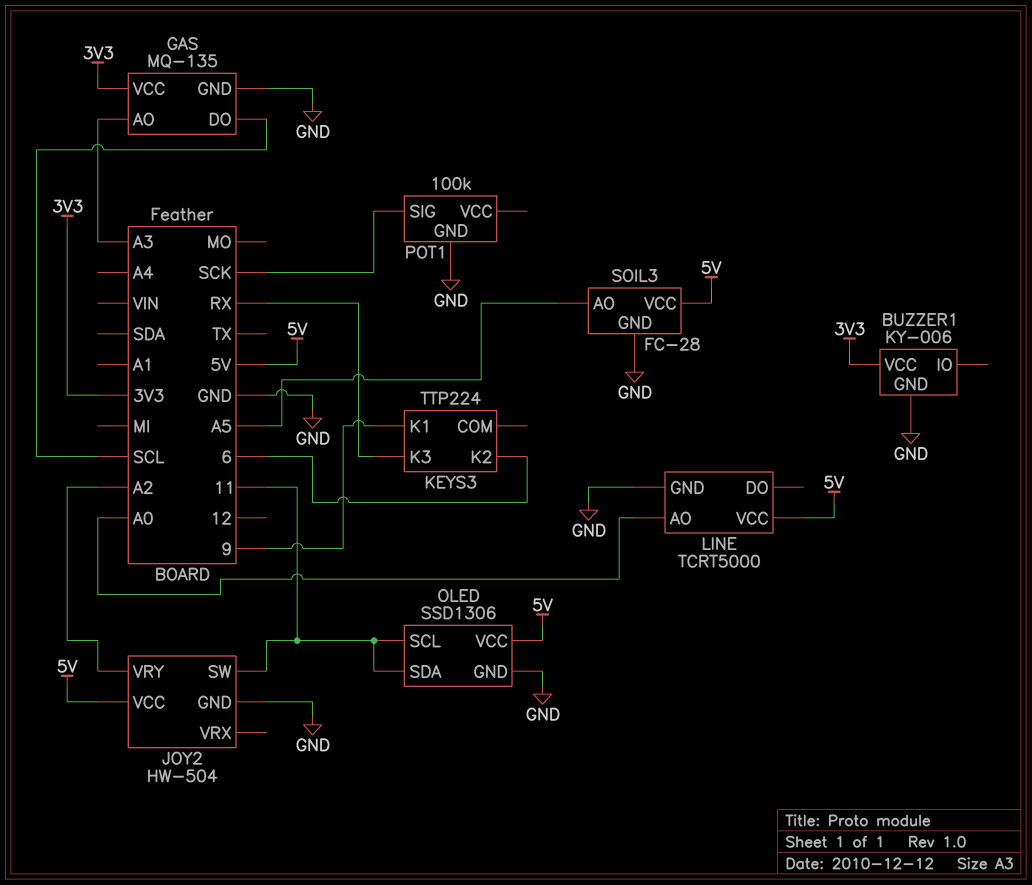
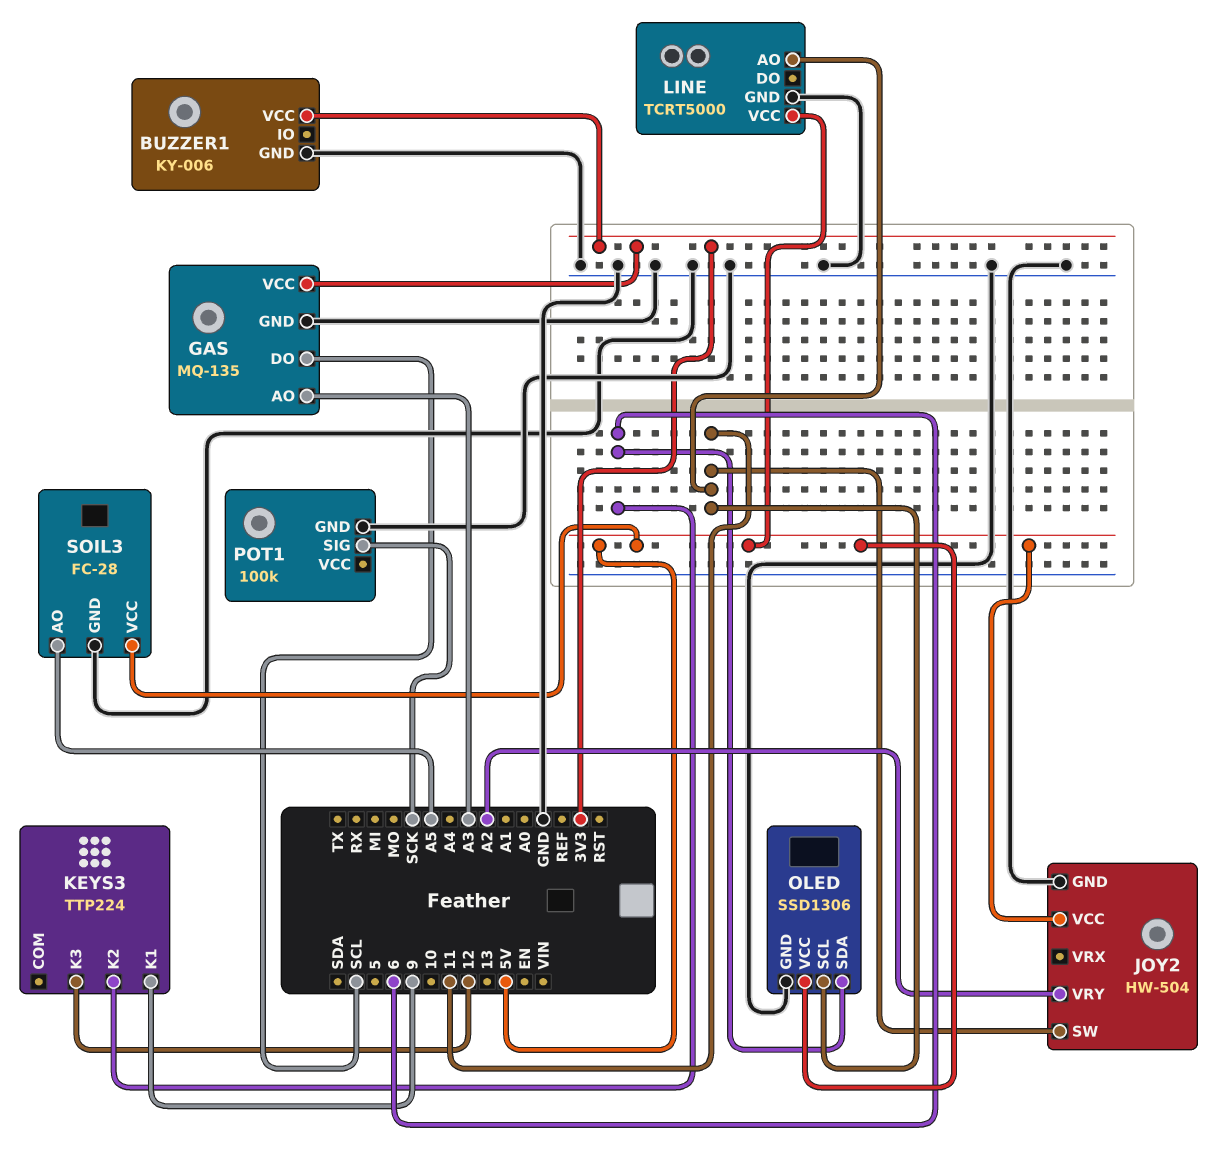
KEYS3 pin K3: RX -> 12
LINE pin AO: A0 -> 11
OLED pin SDA: 11 -> 6

